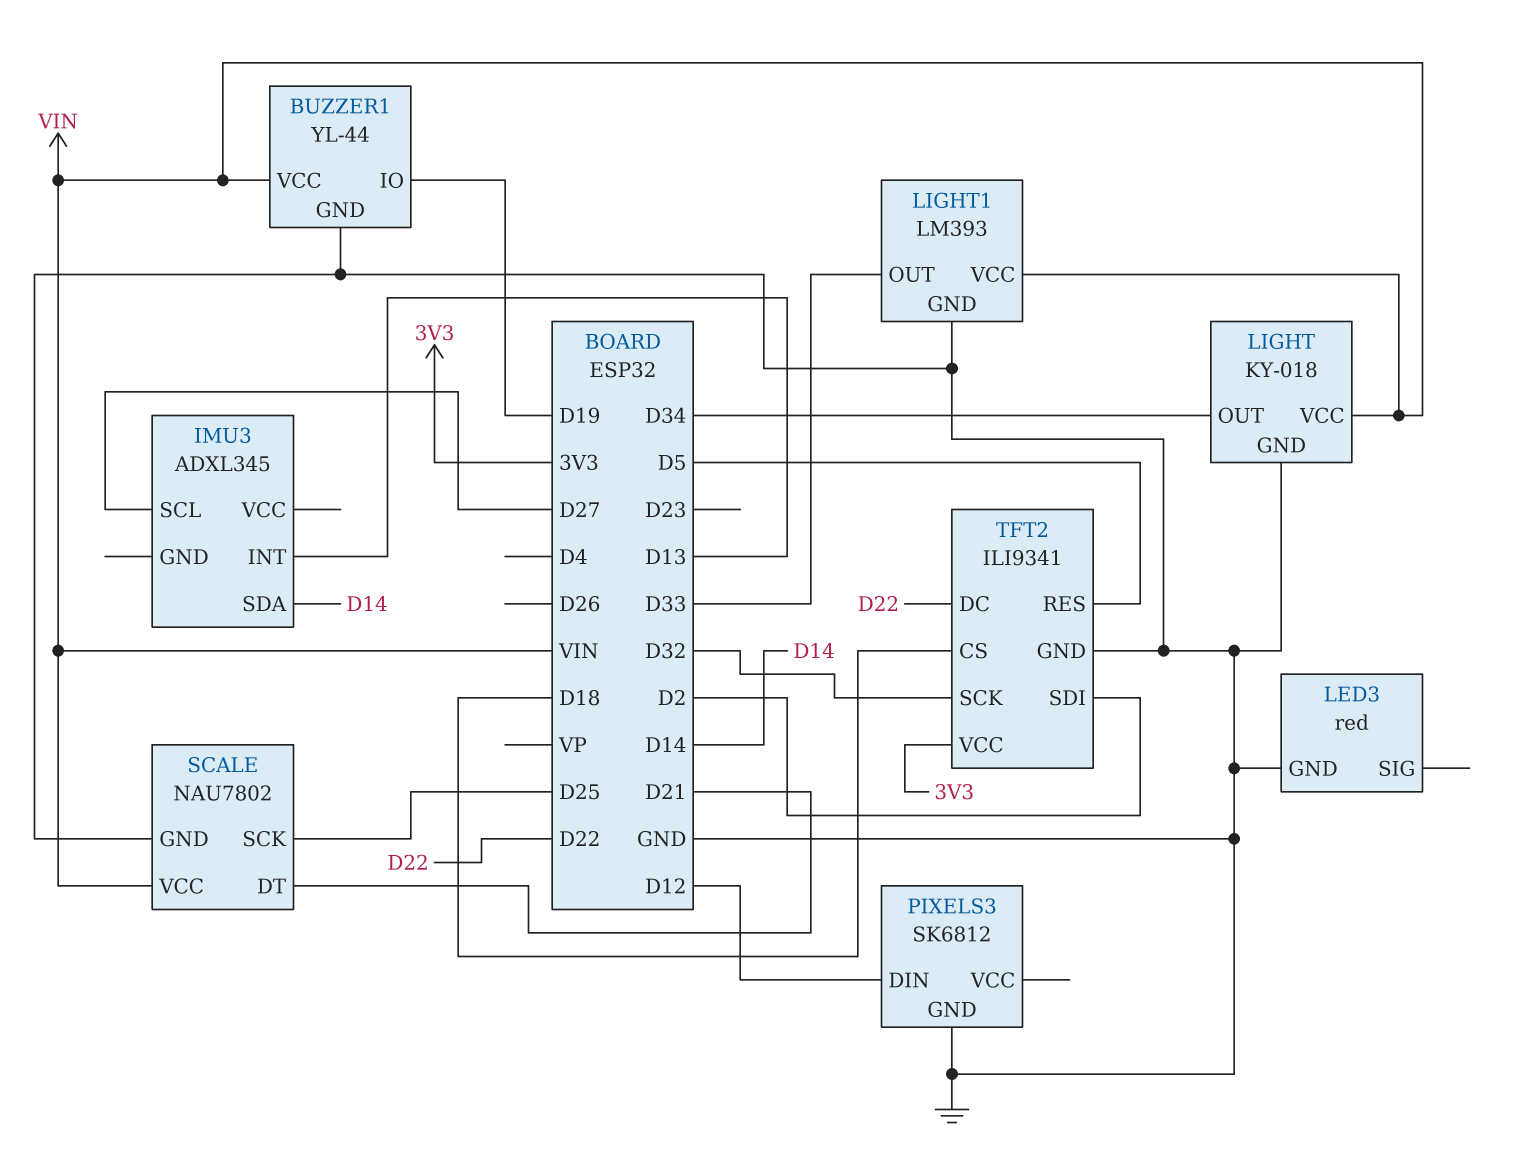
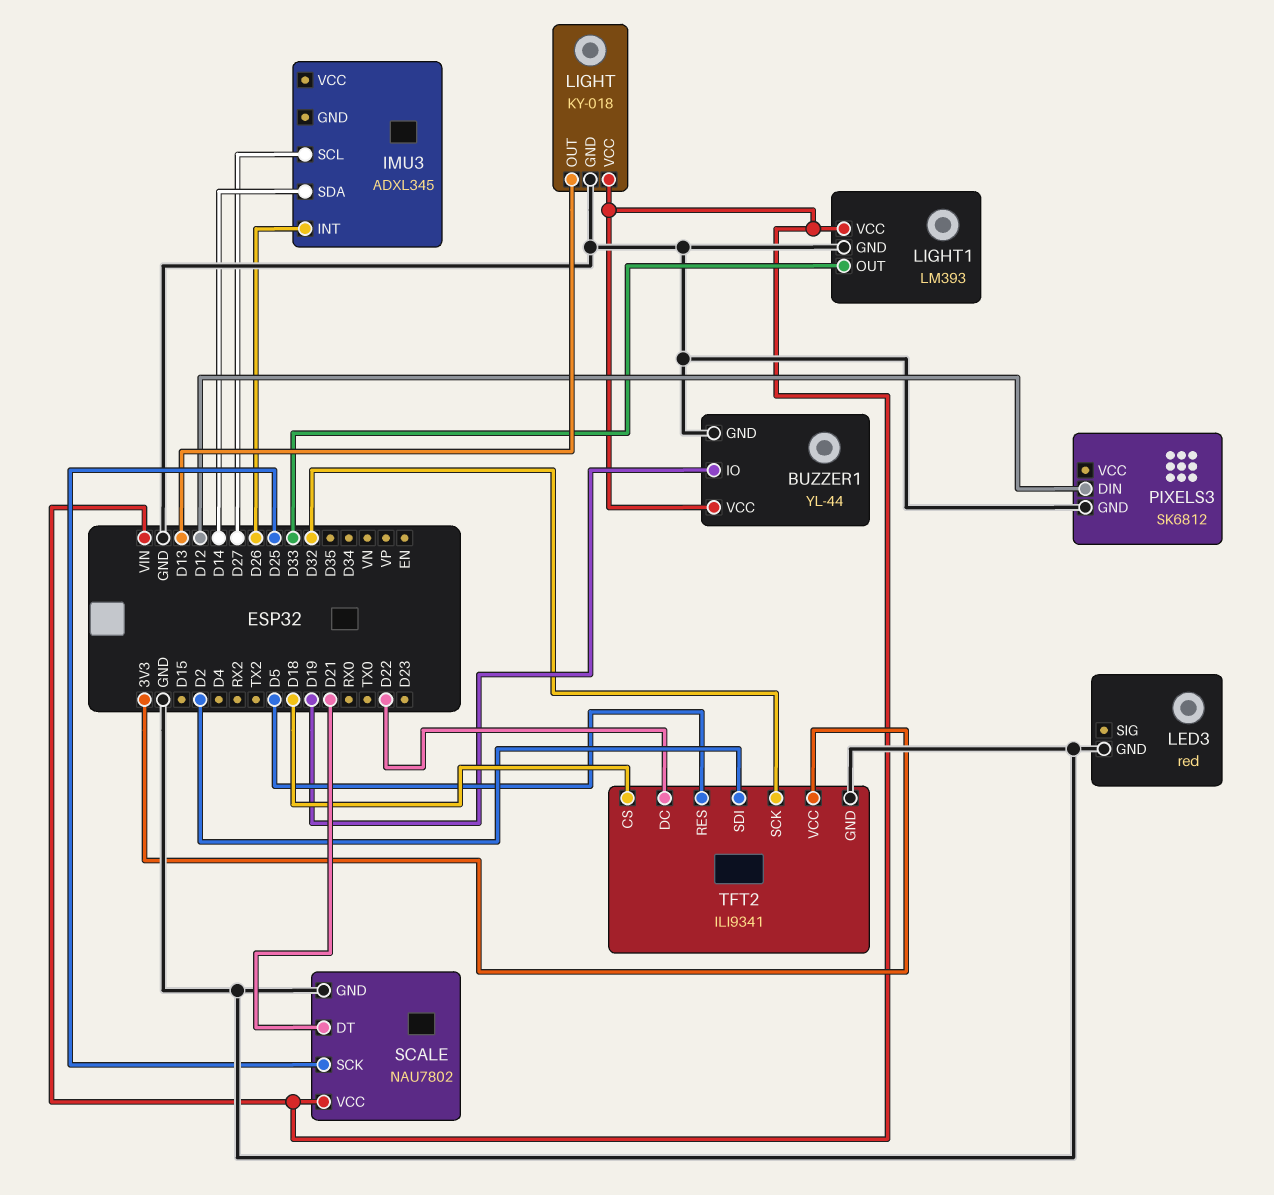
IMU3 pin INT: D13 -> D26
LIGHT pin OUT: D34 -> D13

